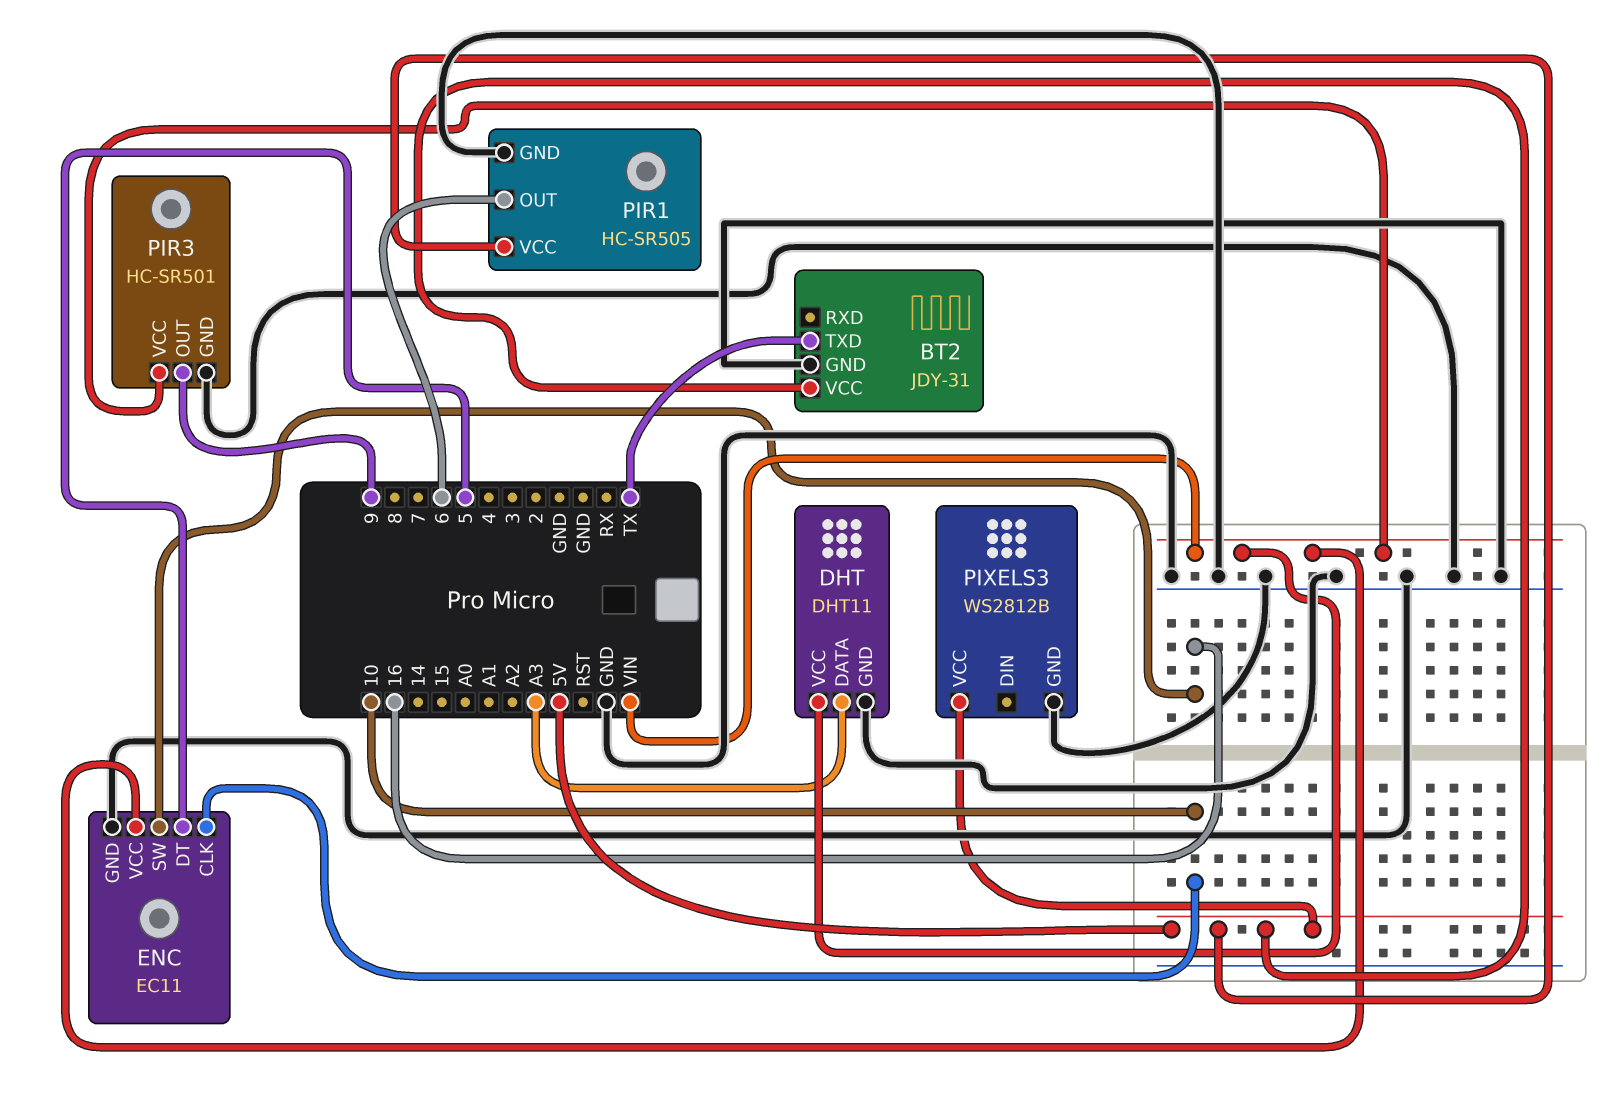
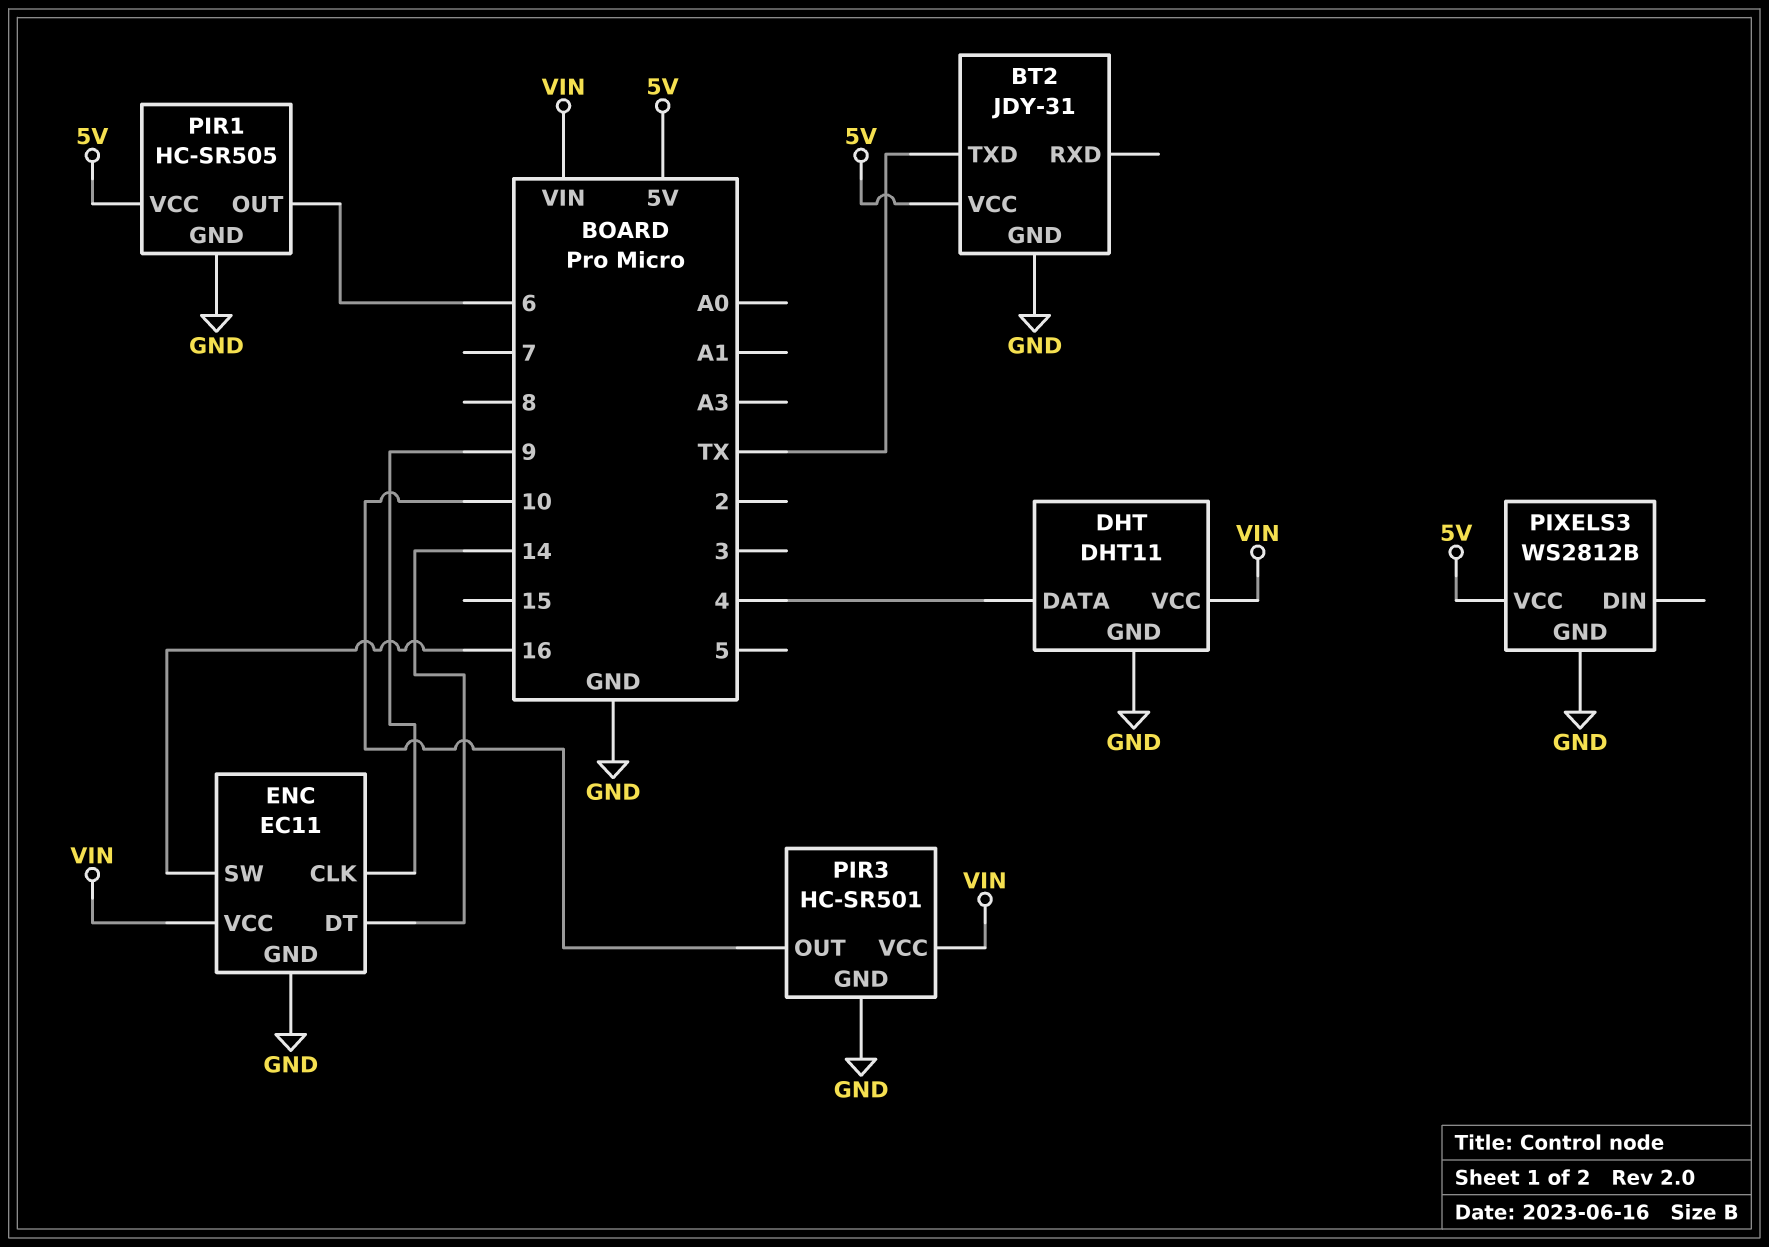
DHT pin DATA: A3 -> 4
ENC pin CLK: 10 -> 9
ENC pin DT: 5 -> 14
PIR3 pin OUT: 9 -> 10

